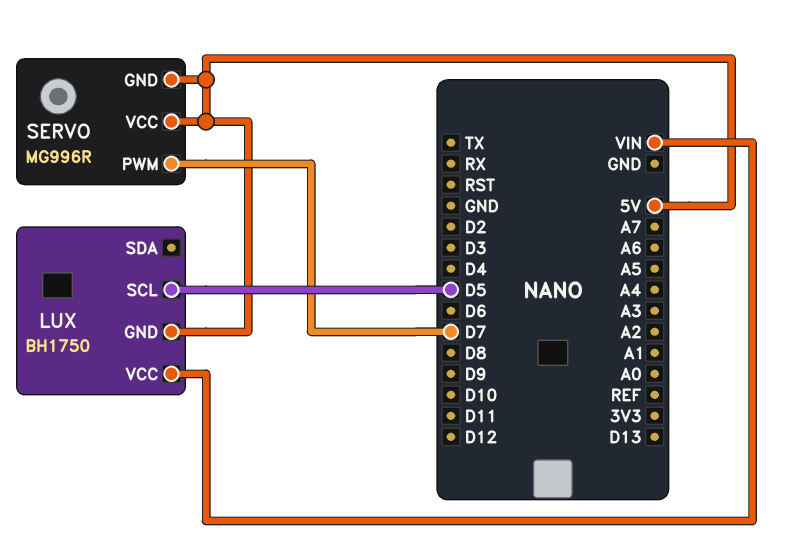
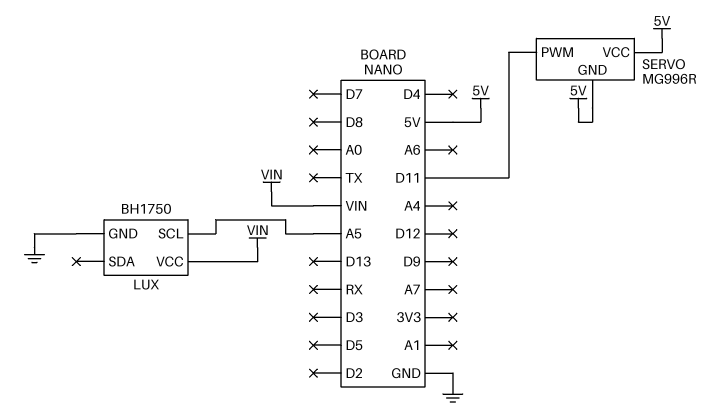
LUX pin GND: 5V -> GND
LUX pin SCL: D5 -> A5
SERVO pin PWM: D7 -> D11

